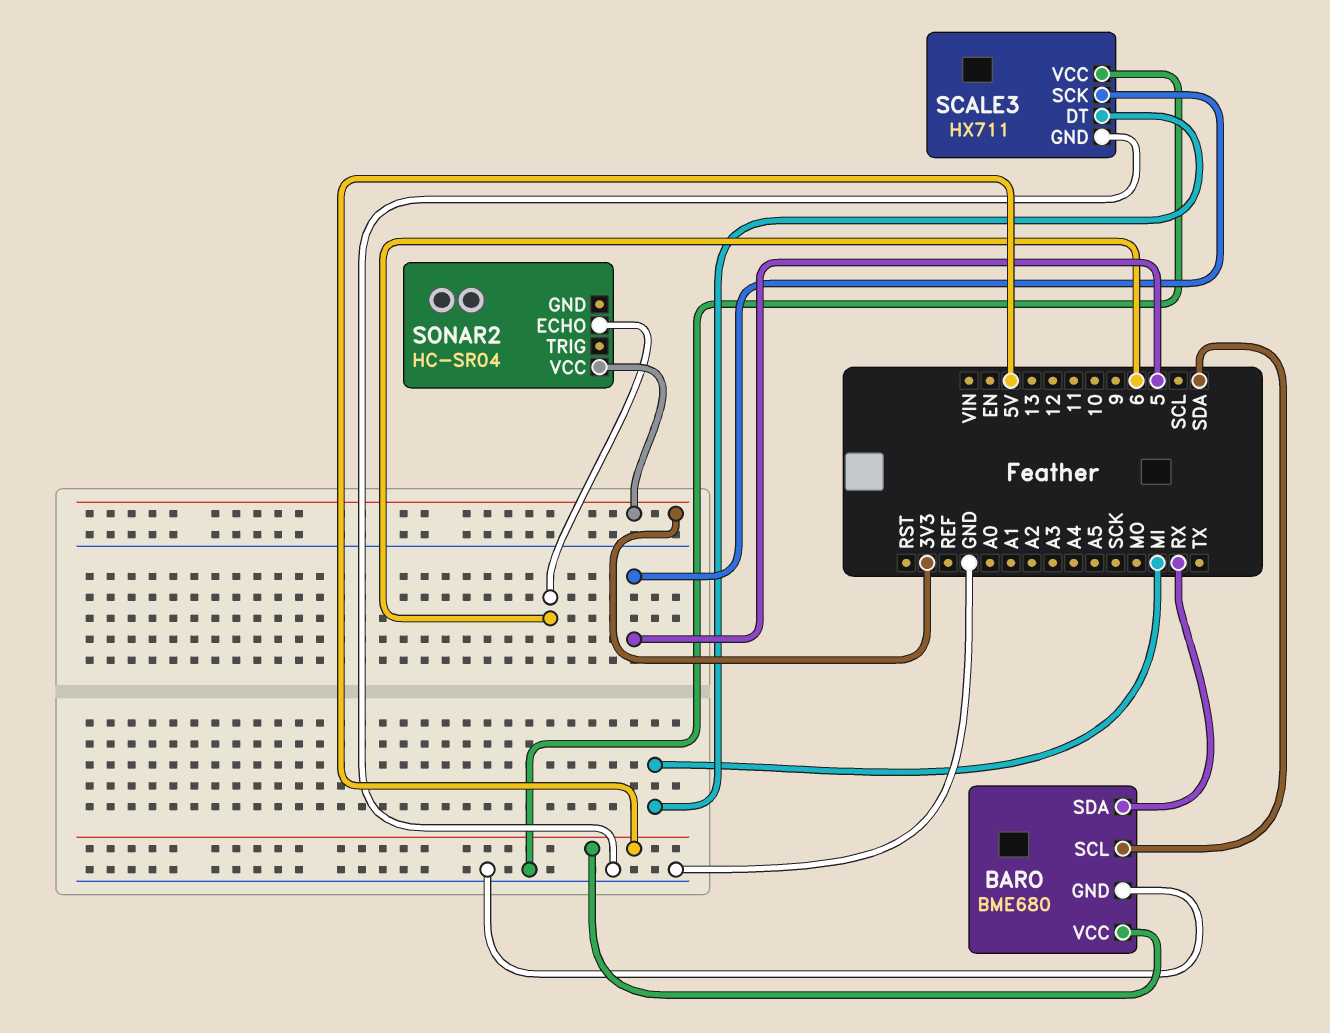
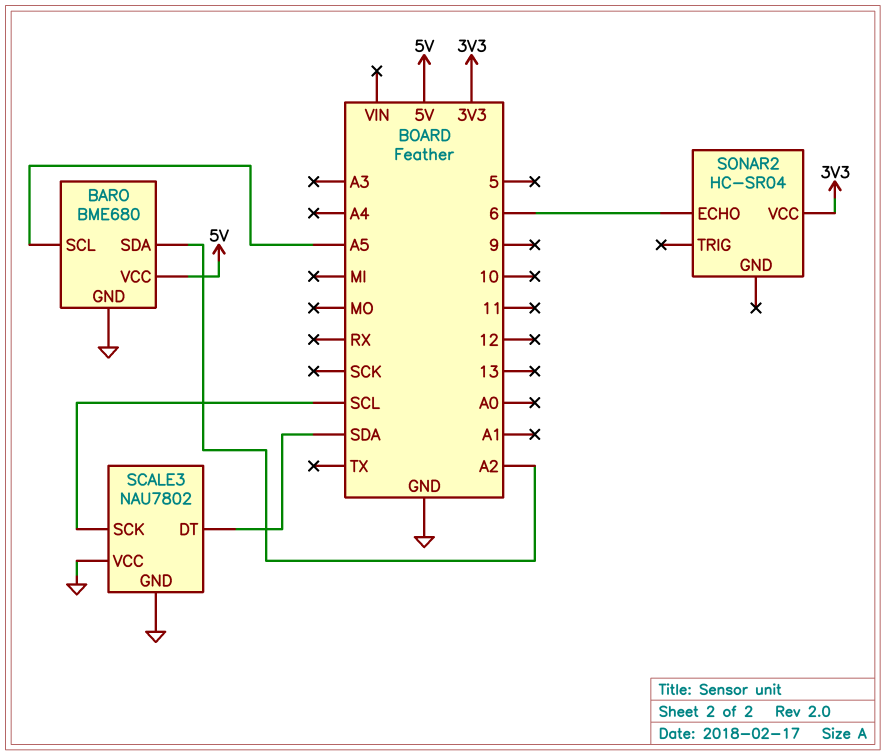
BARO pin SCL: SDA -> A5
BARO pin SDA: RX -> A2
SCALE3: HX711 -> NAU7802
SCALE3 pin DT: MI -> SDA
SCALE3 pin SCK: 5 -> SCL

